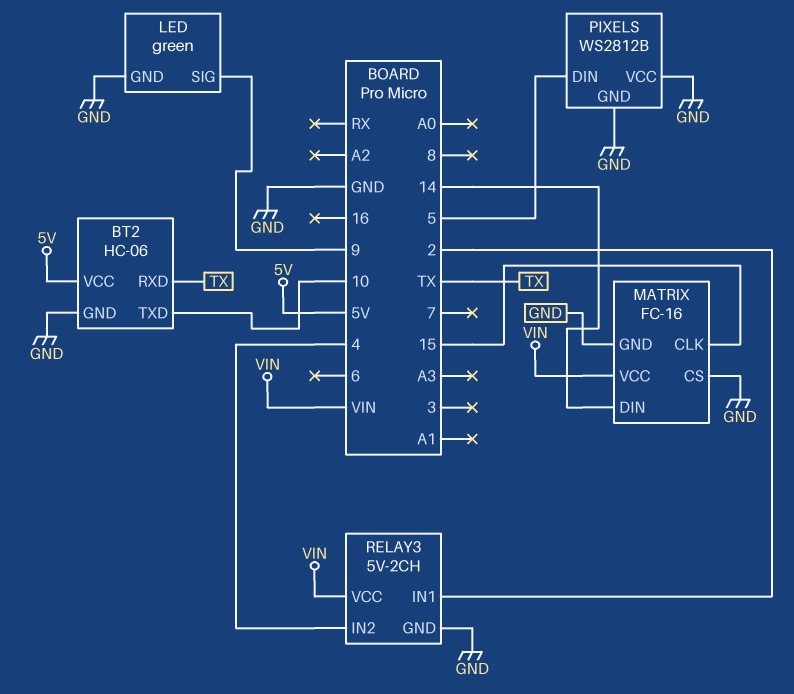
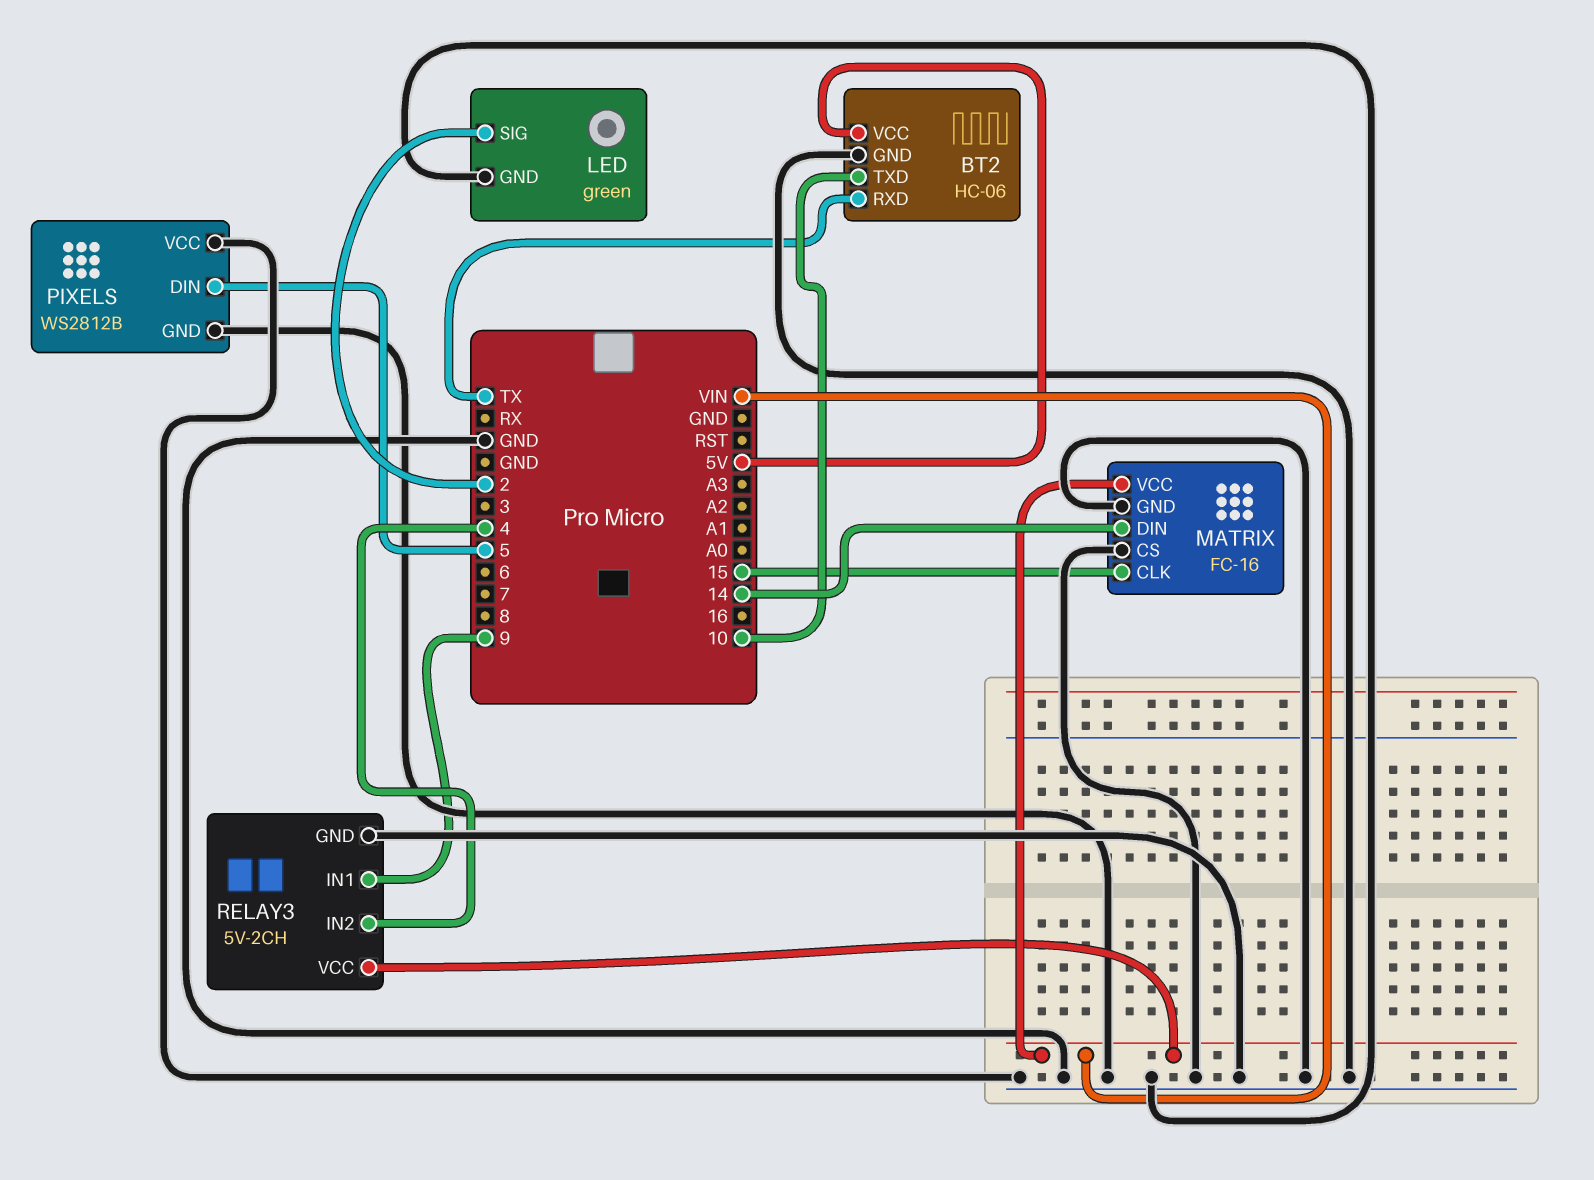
LED pin SIG: 9 -> 2
RELAY3 pin IN1: 2 -> 9

